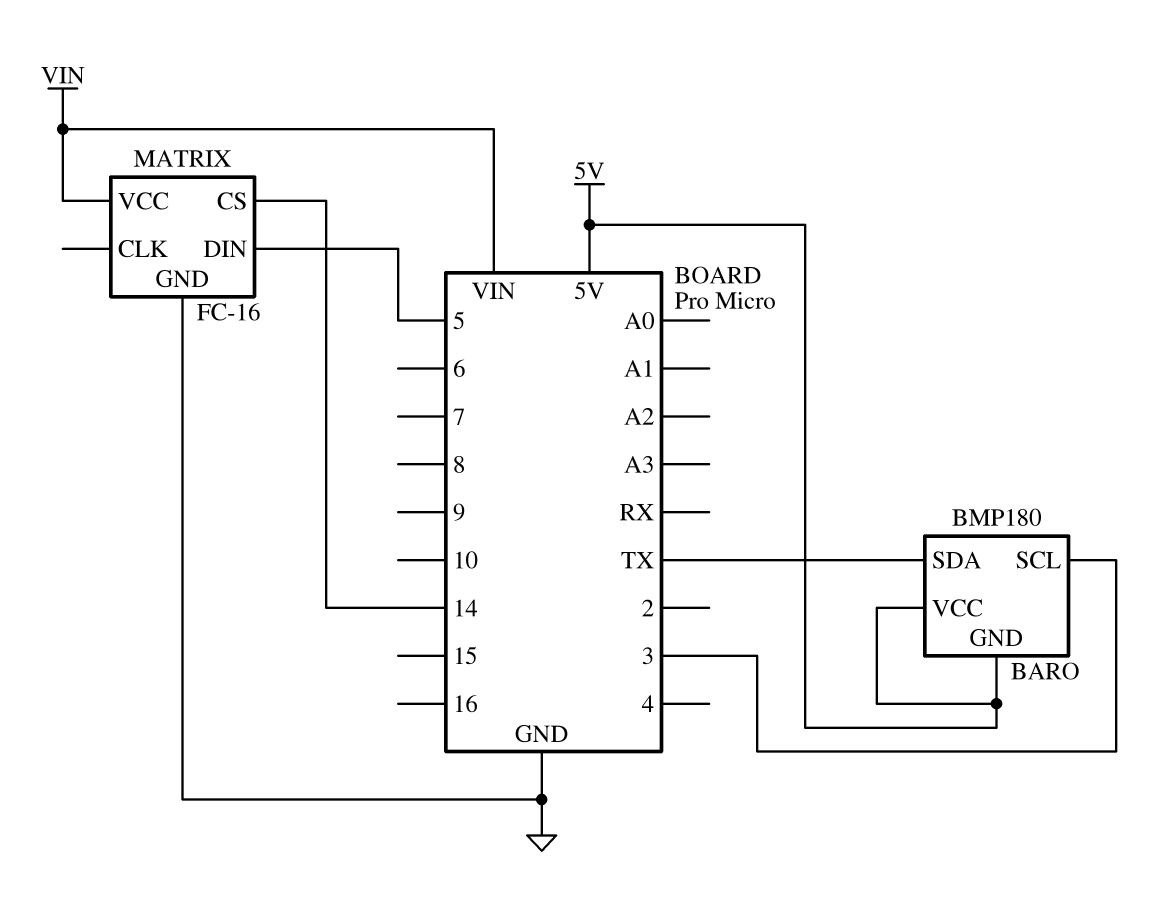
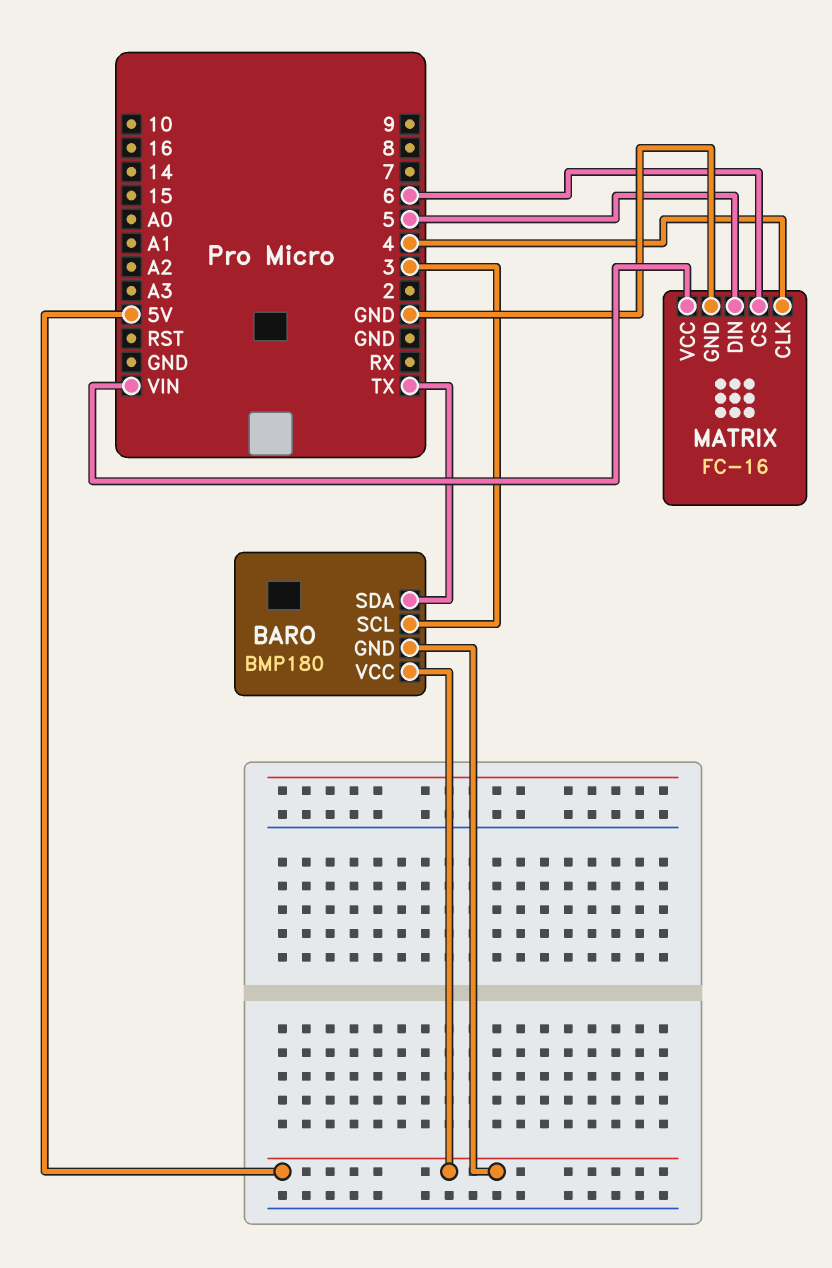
MATRIX pin CLK: none -> 4
MATRIX pin CS: 14 -> 6

